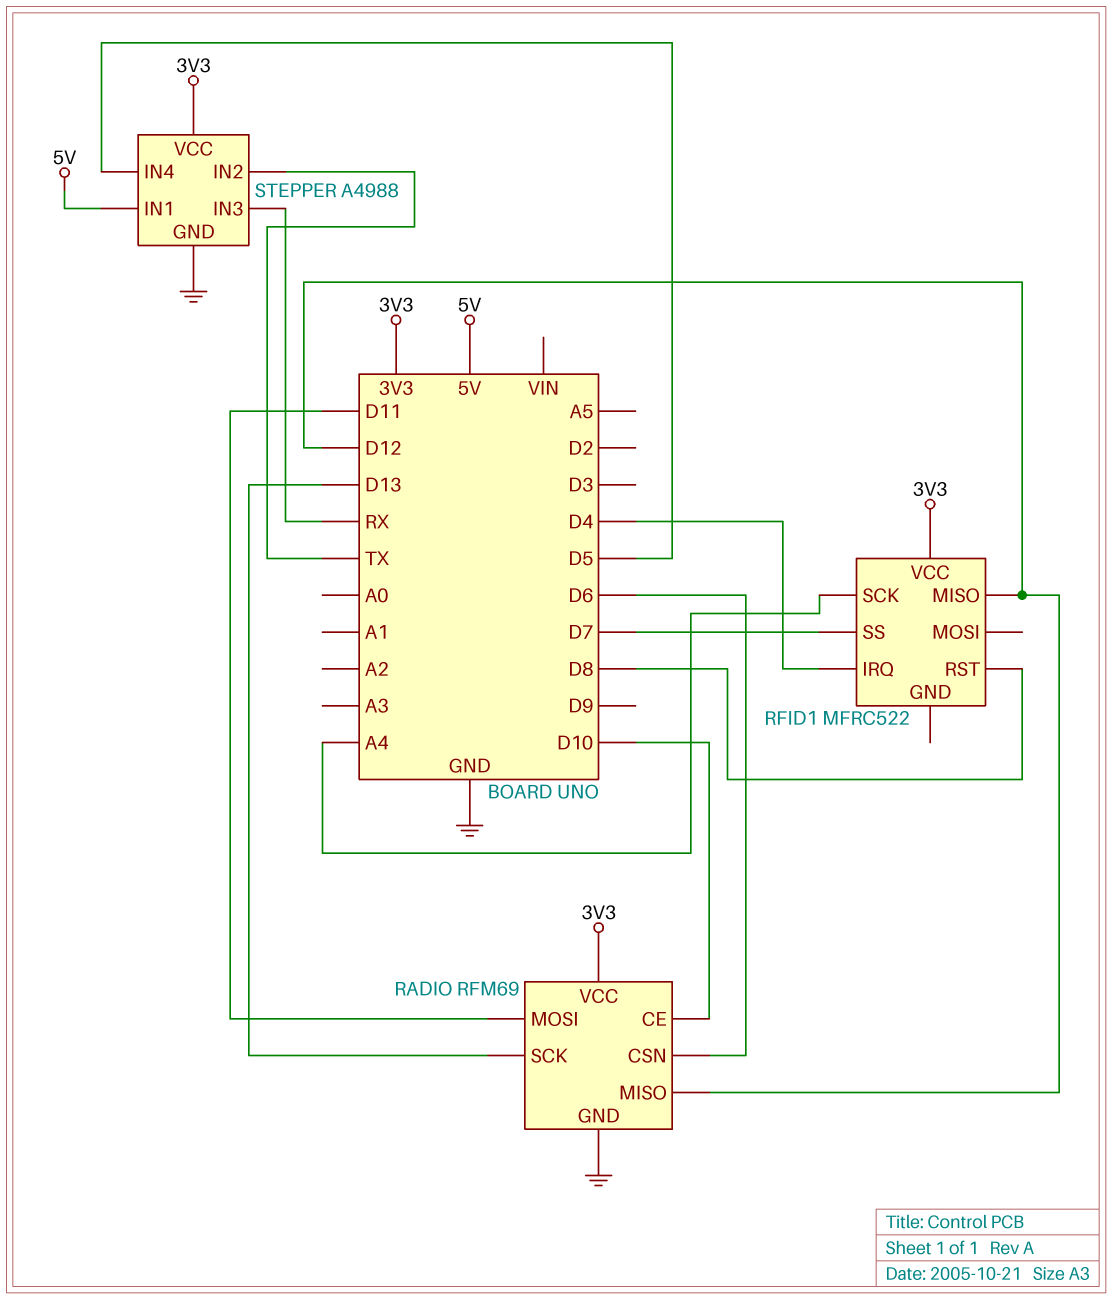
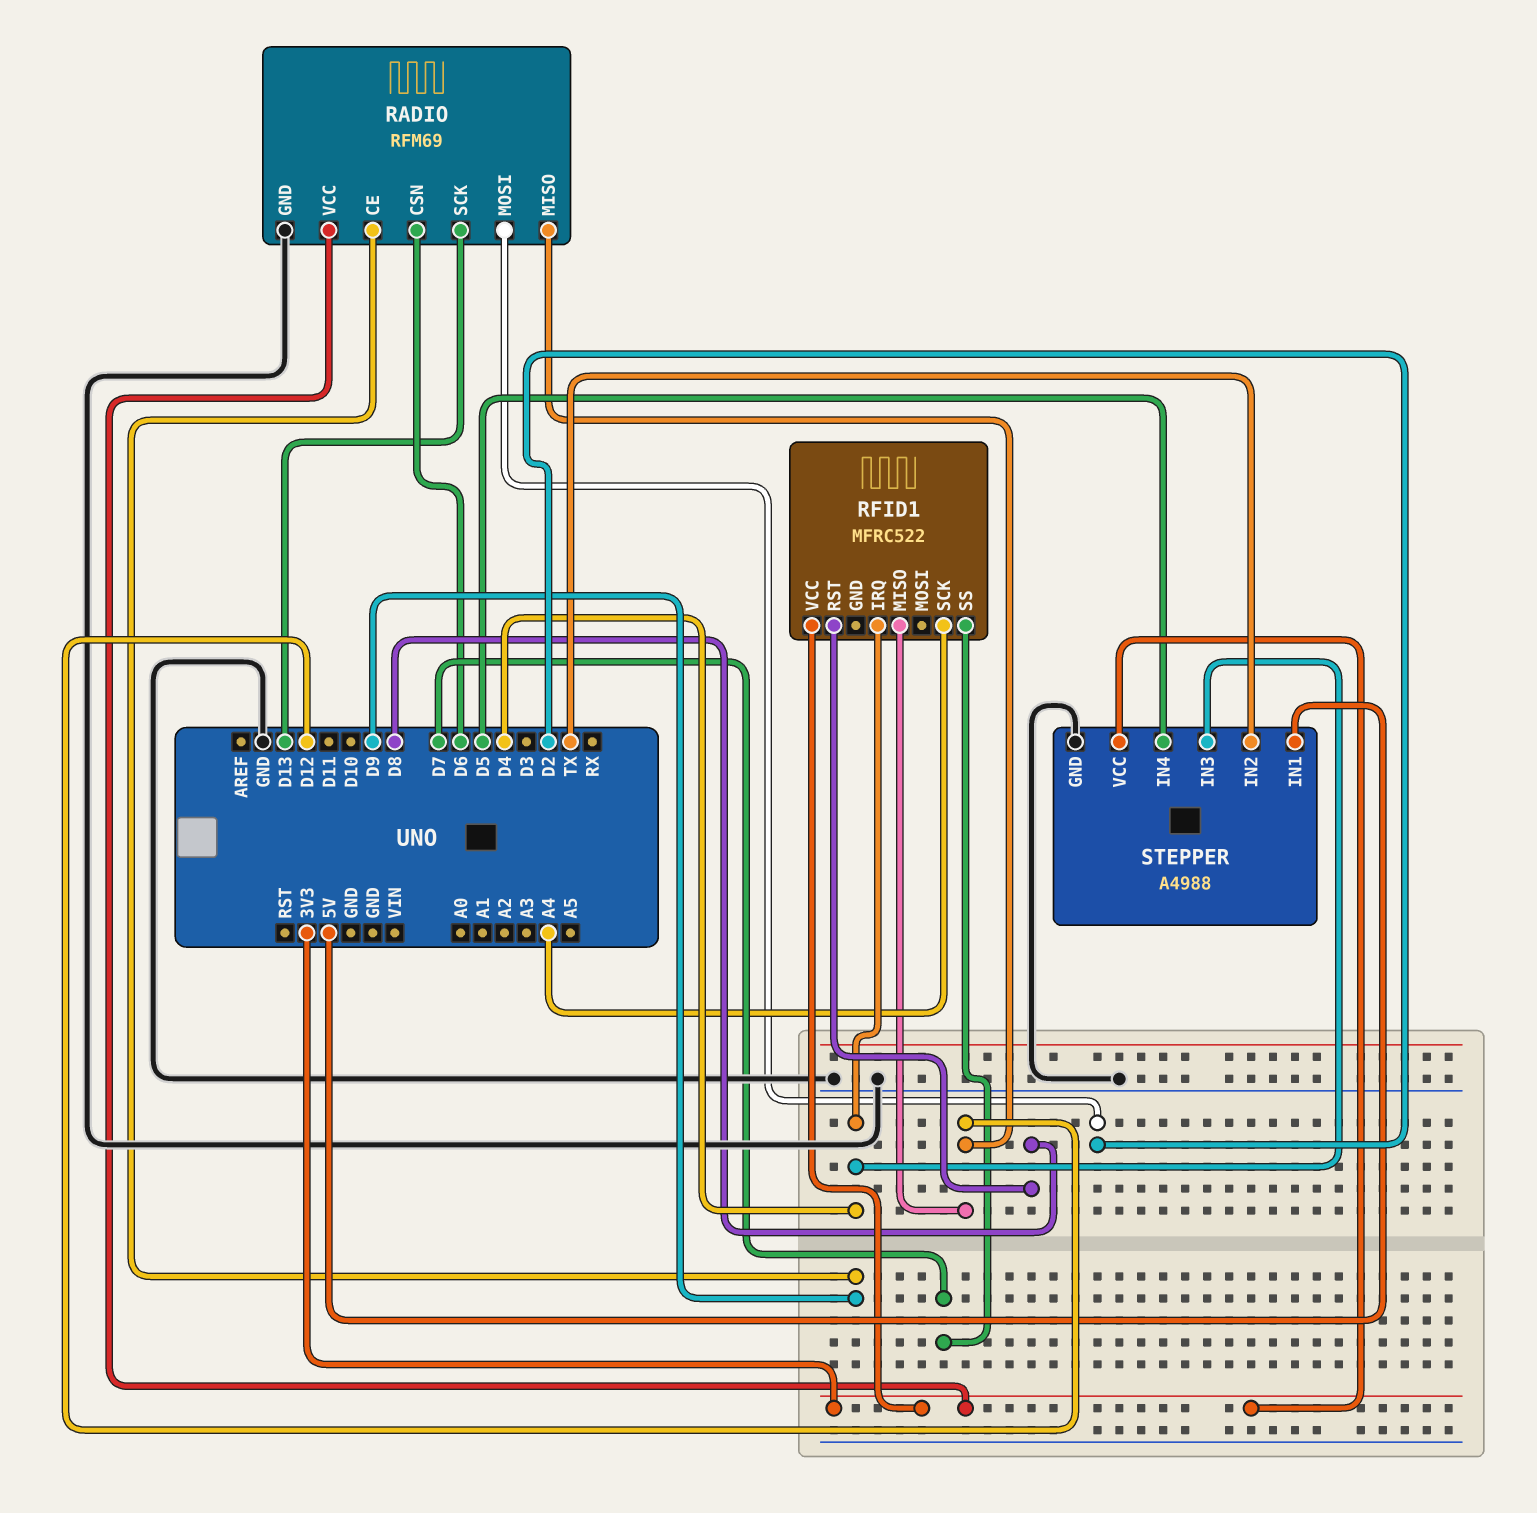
RADIO pin CE: D10 -> D9
RADIO pin MOSI: D11 -> D2
STEPPER pin IN3: RX -> D4

